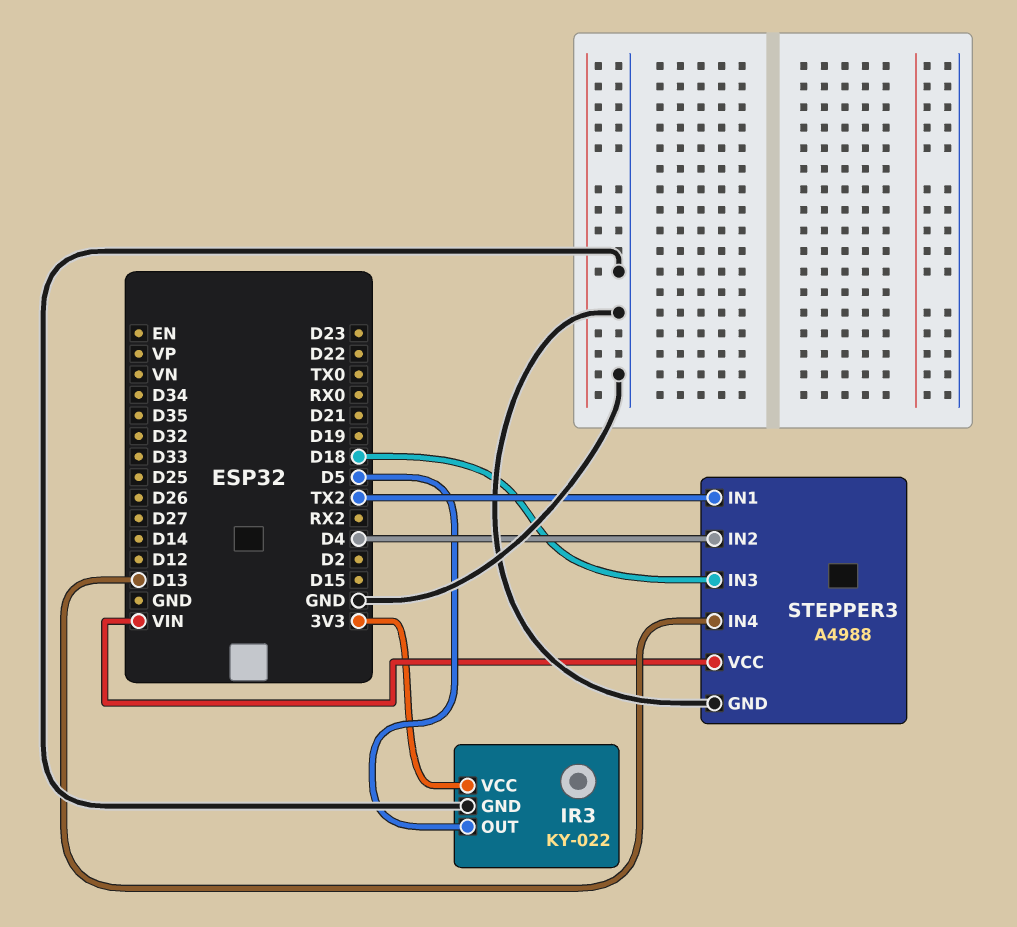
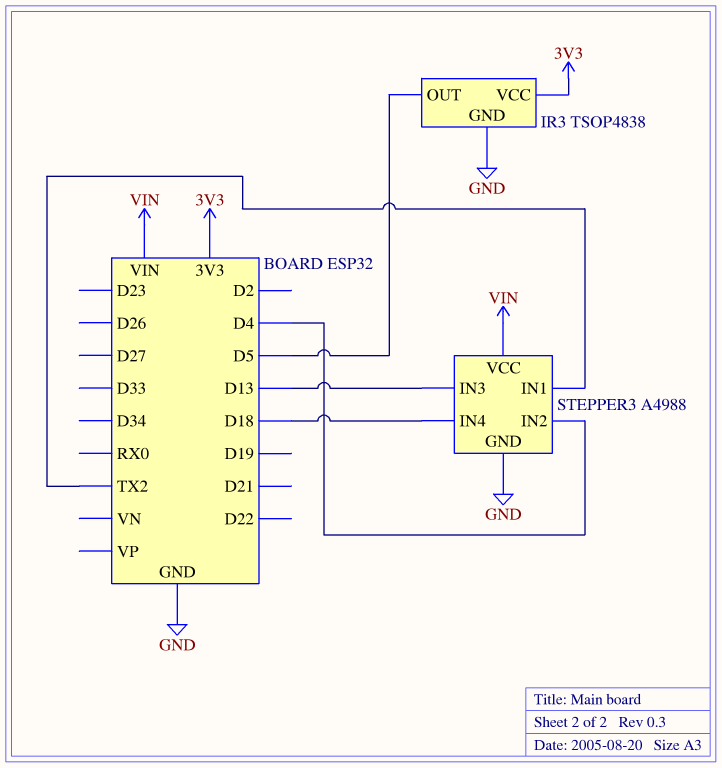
IR3: KY-022 -> TSOP4838
STEPPER3 pin IN3: D18 -> D13
STEPPER3 pin IN4: D13 -> D18

